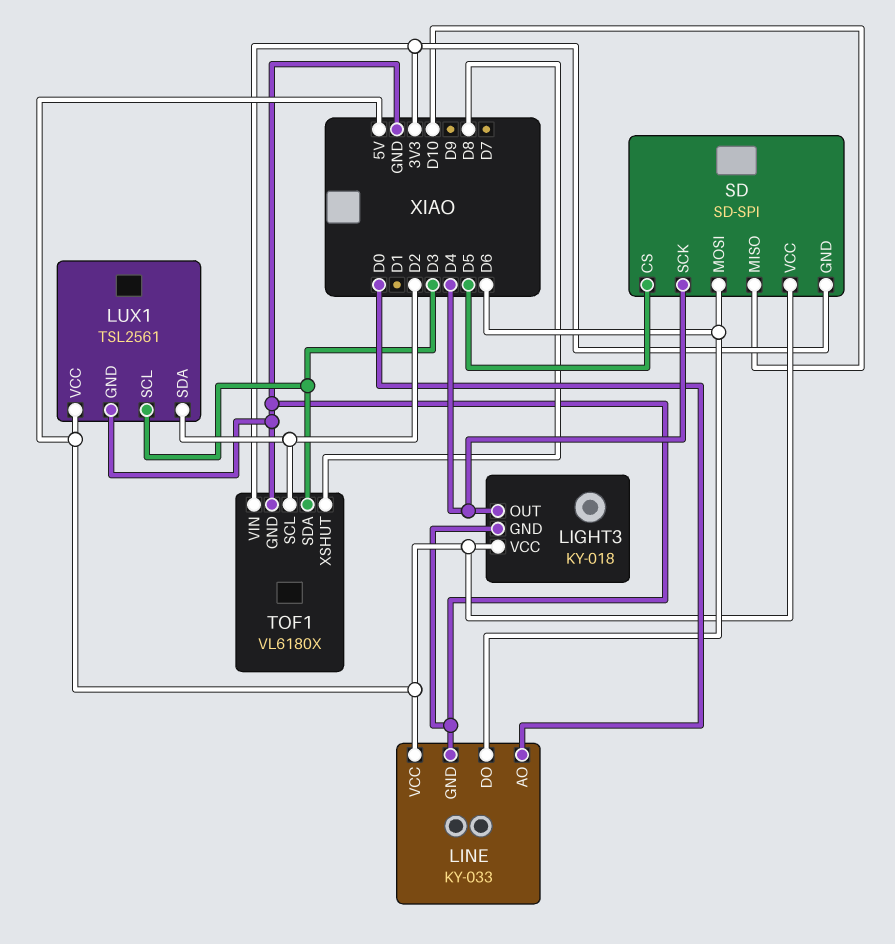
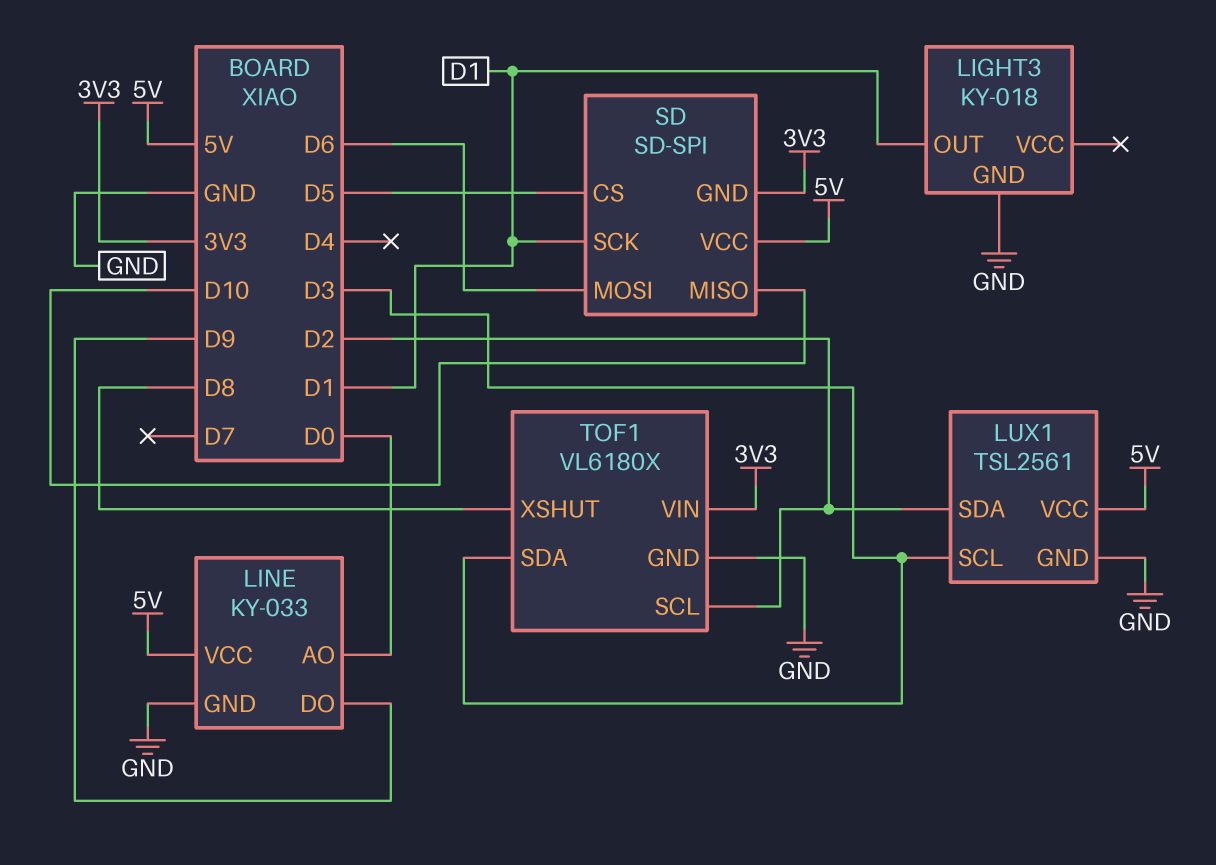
LIGHT3 pin OUT: D4 -> D1
LIGHT3 pin VCC: 5V -> none
LINE pin DO: D6 -> D9
SD pin SCK: D4 -> D1

